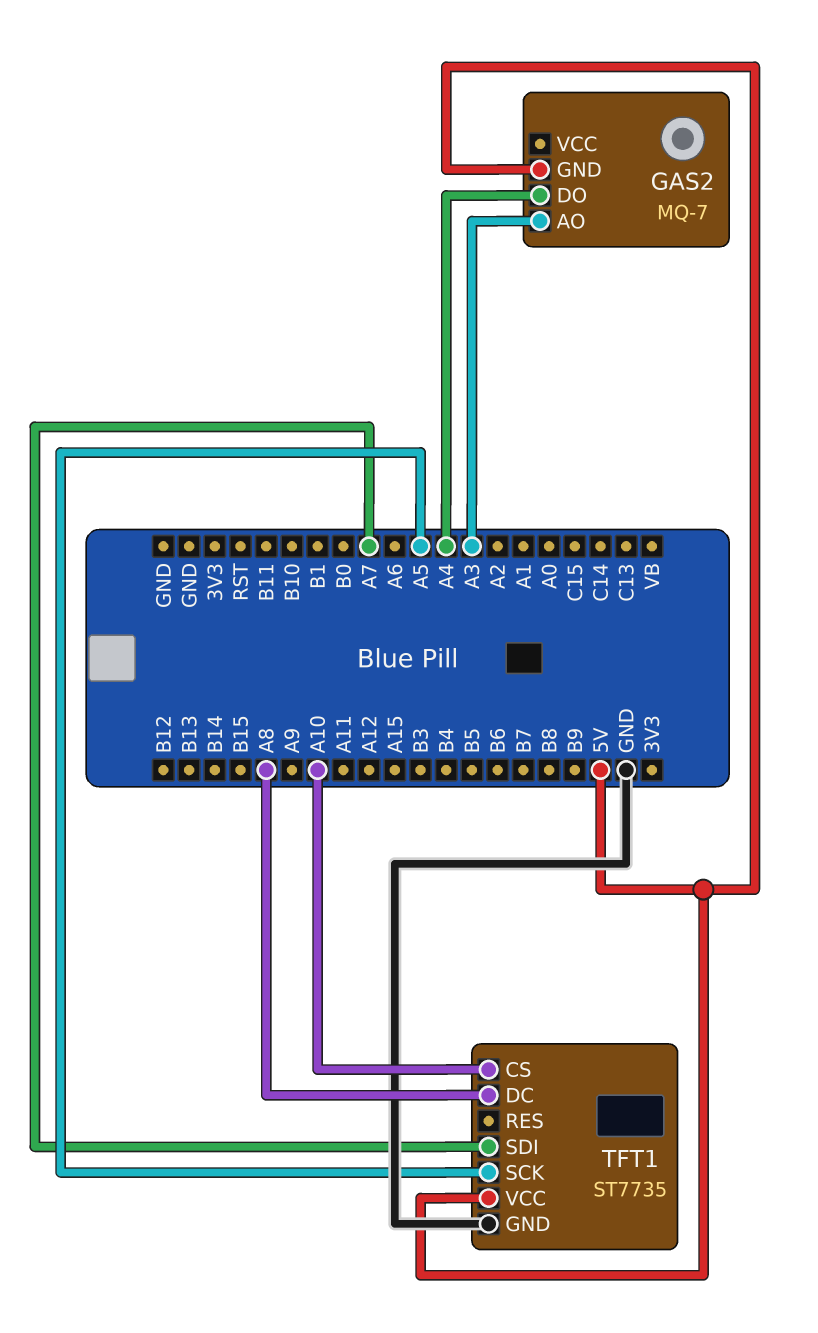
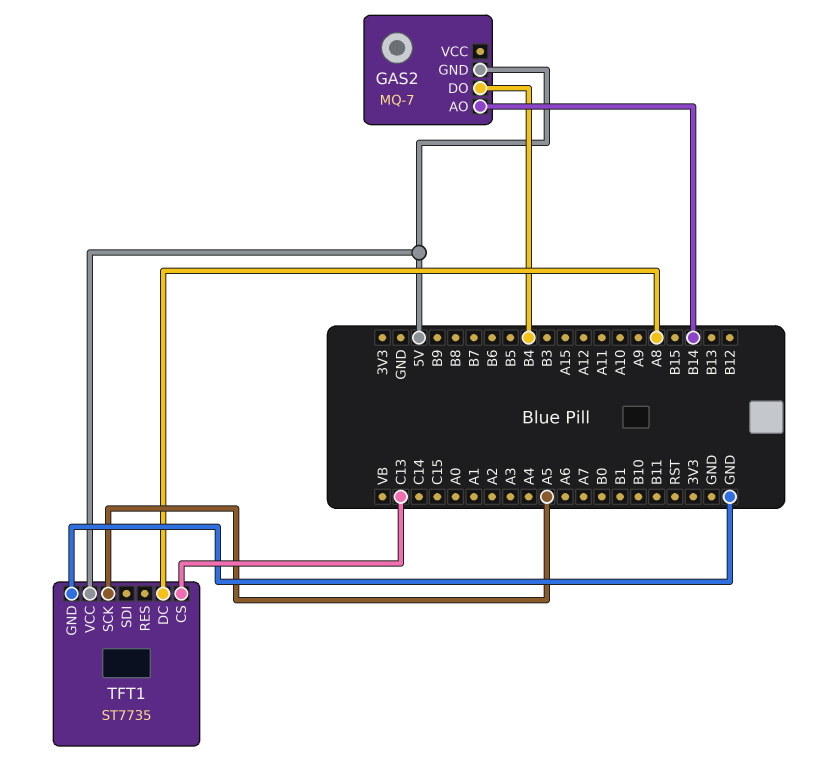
GAS2 pin AO: A3 -> B14
GAS2 pin DO: A4 -> B4
TFT1 pin CS: A10 -> C13
TFT1 pin SDI: A7 -> none

